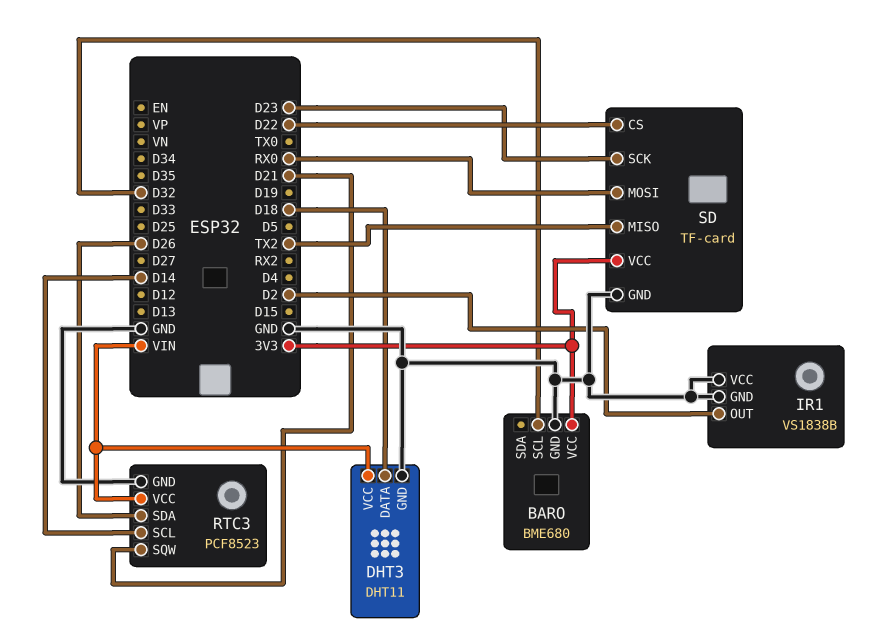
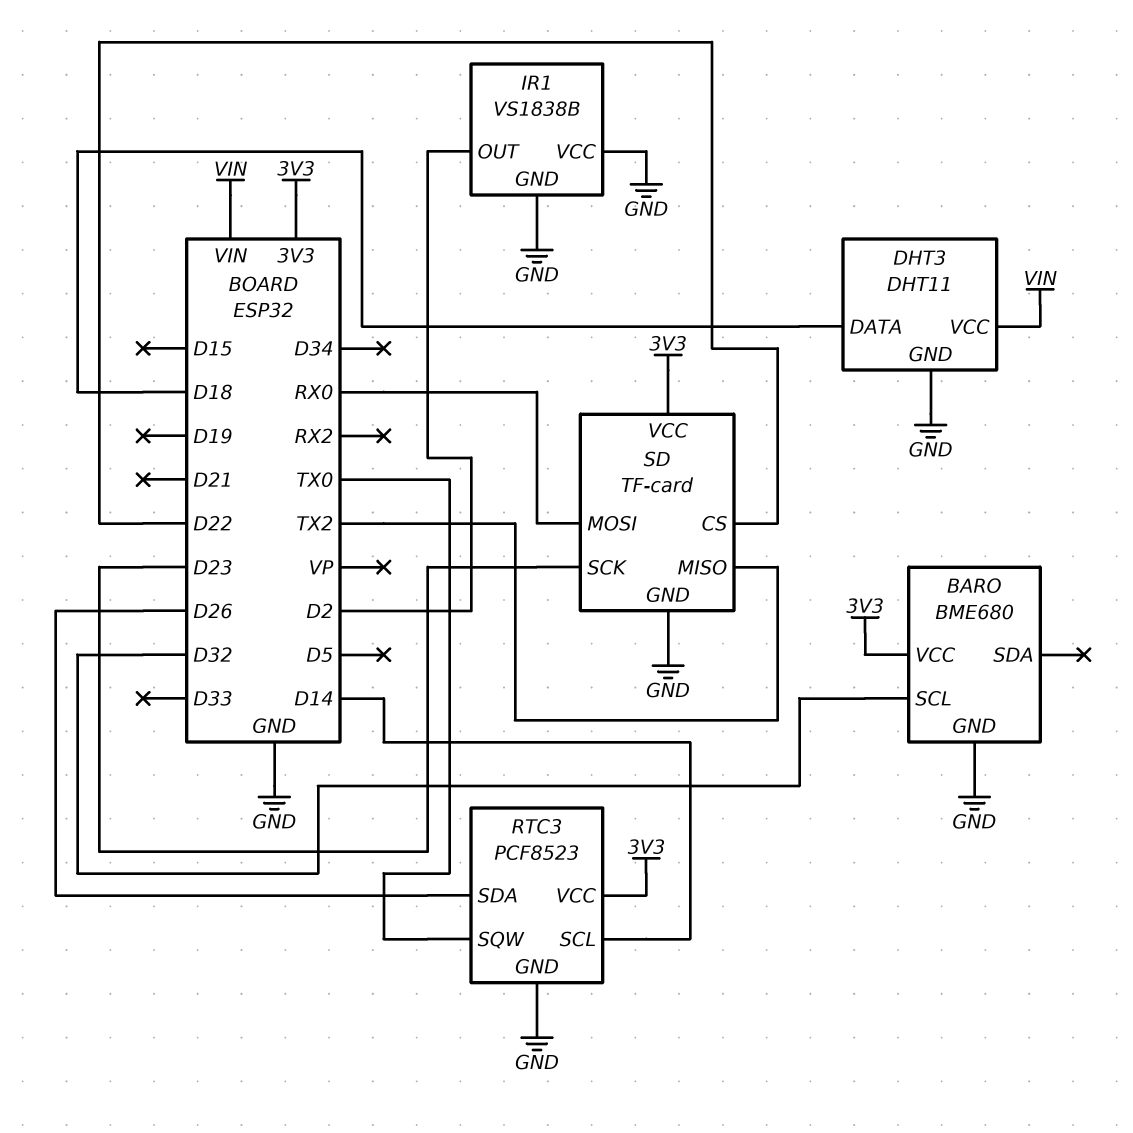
RTC3 pin SQW: D21 -> TX0
RTC3 pin VCC: VIN -> 3V3

